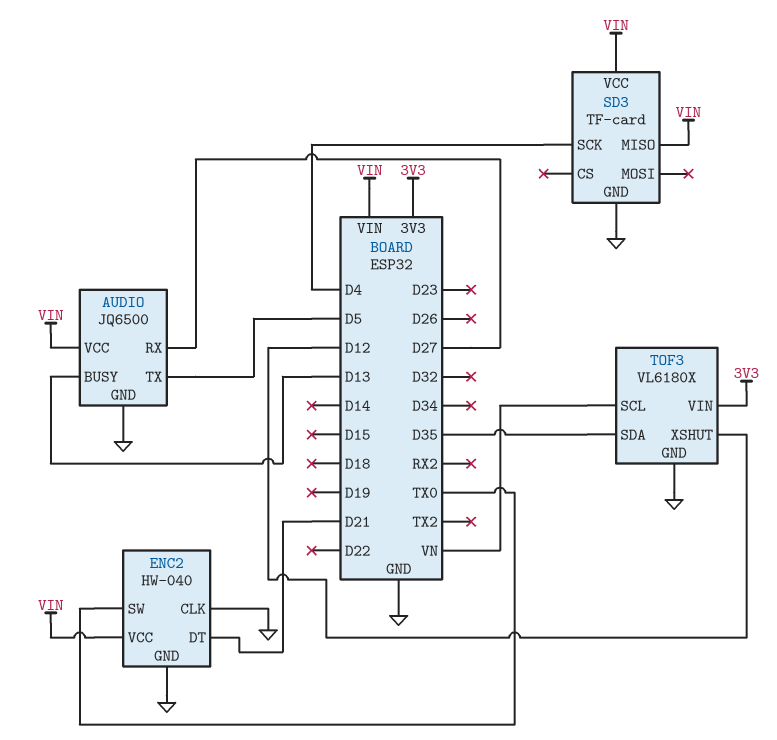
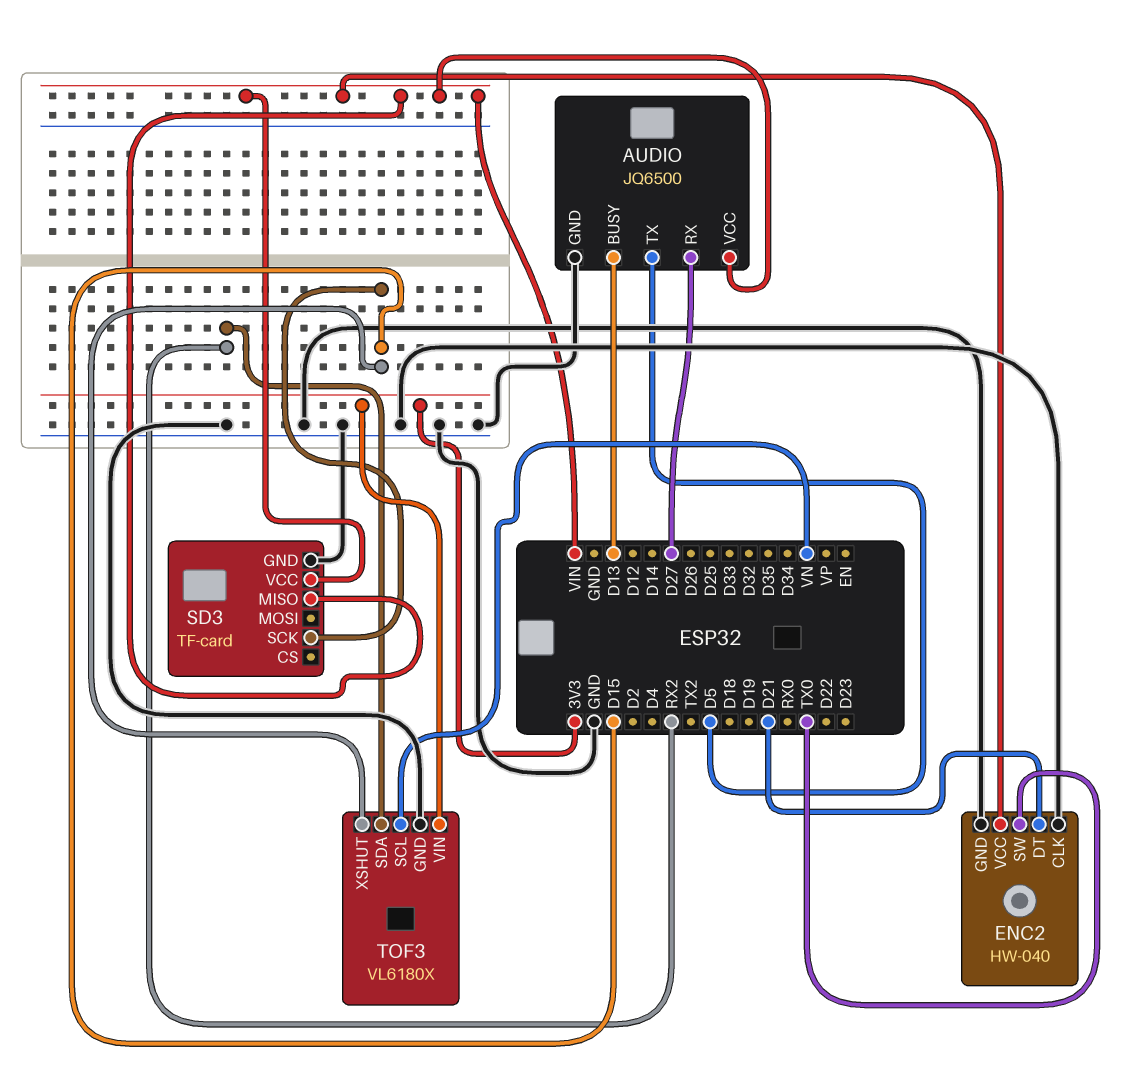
SD3 pin SCK: D4 -> D15
TOF3 pin SDA: D35 -> RX2
TOF3 pin XSHUT: D12 -> D15

